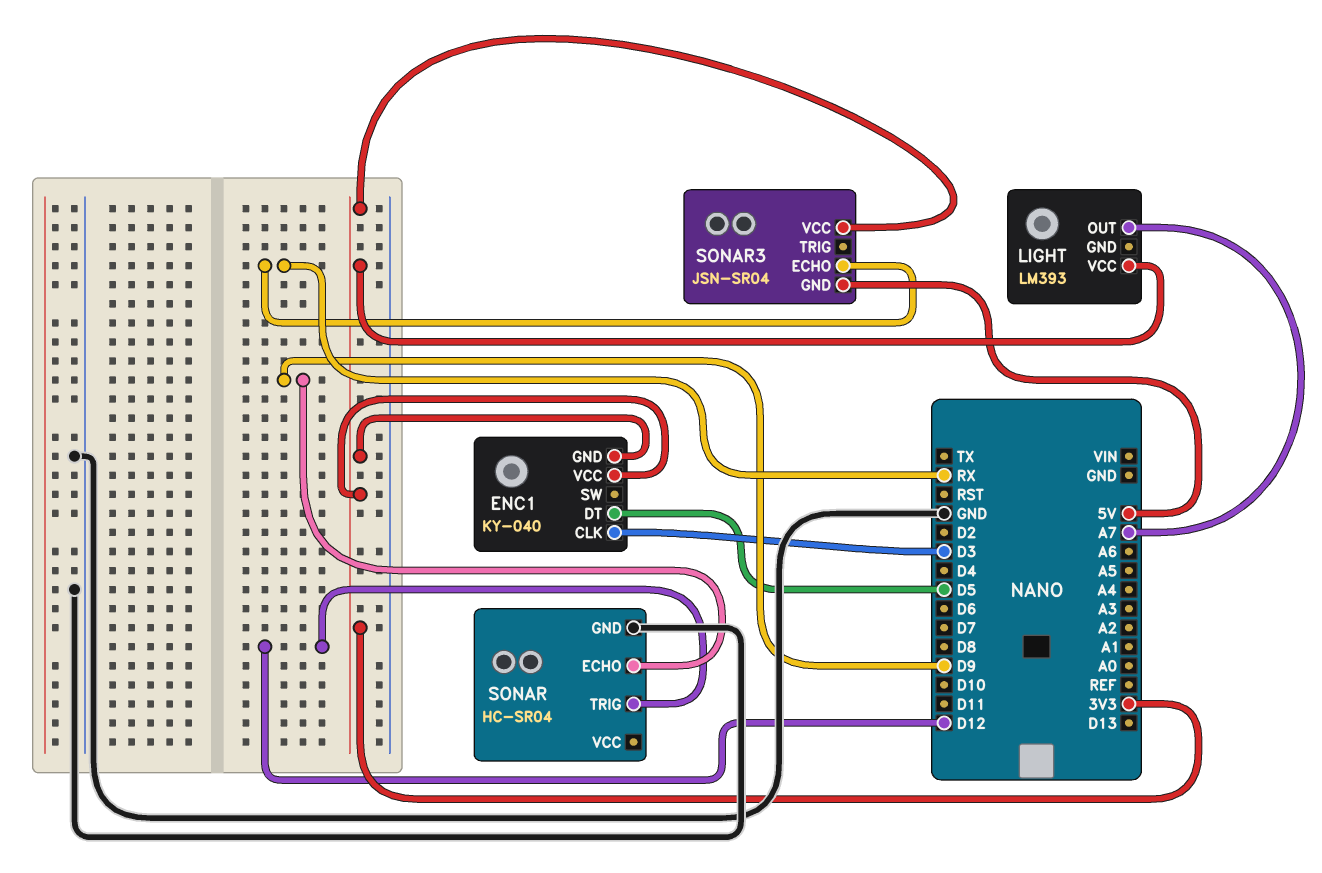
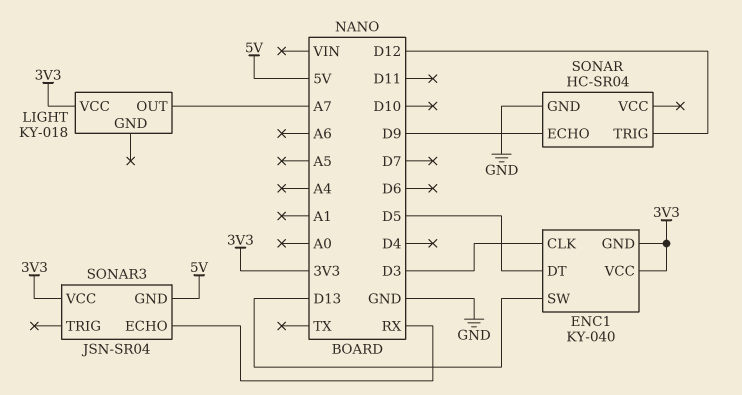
ENC1 pin SW: none -> D13
LIGHT: LM393 -> KY-018

